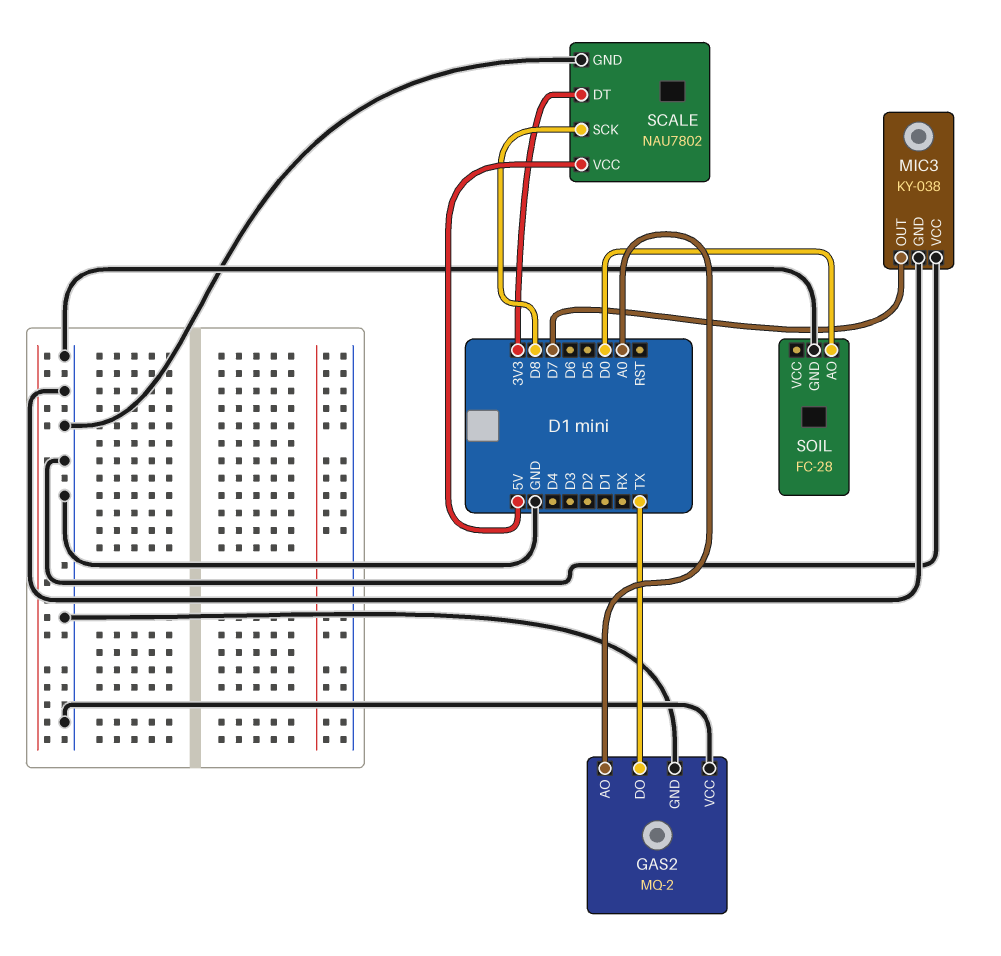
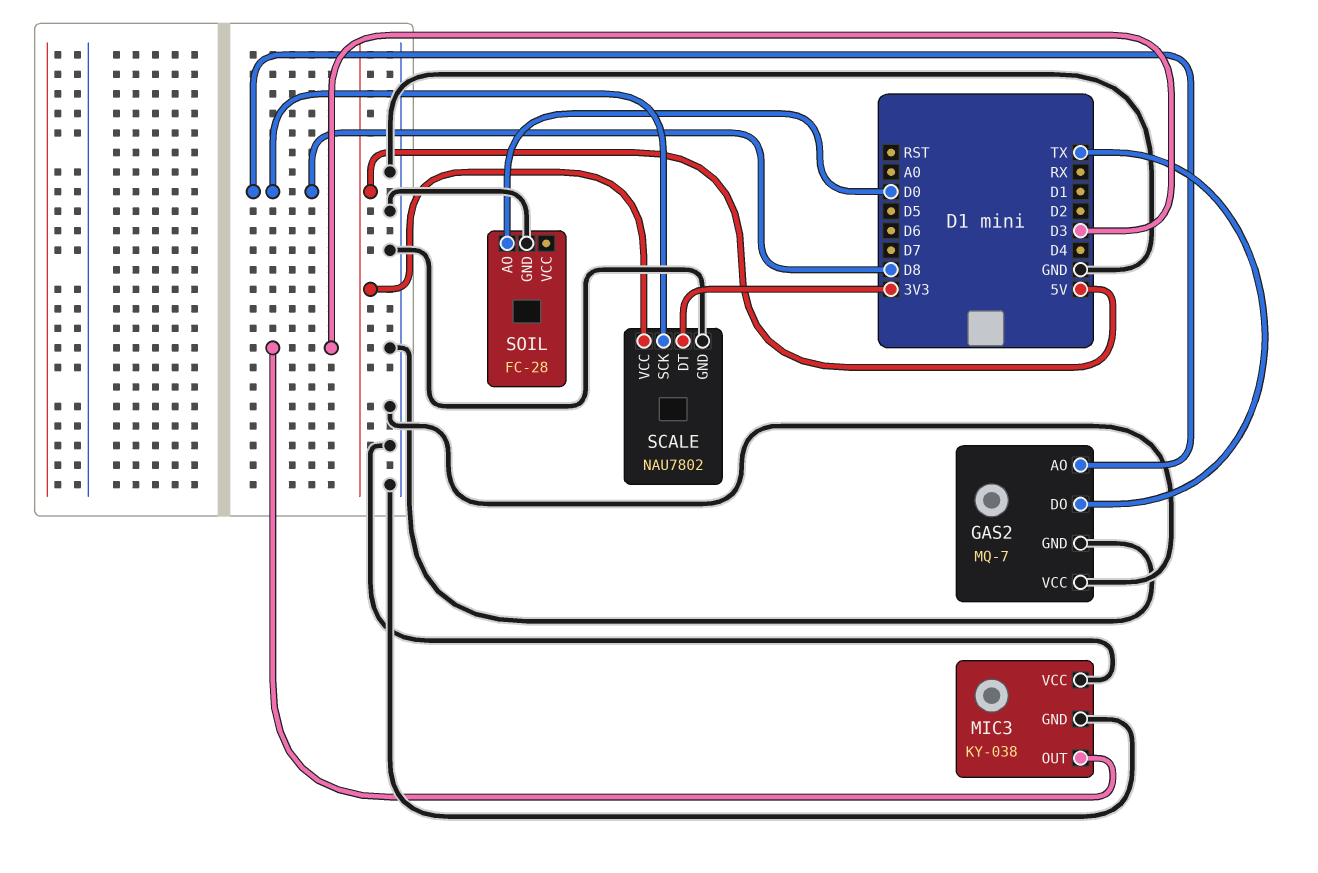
GAS2: MQ-2 -> MQ-7
GAS2 pin AO: A0 -> D8
MIC3 pin OUT: D7 -> D3

